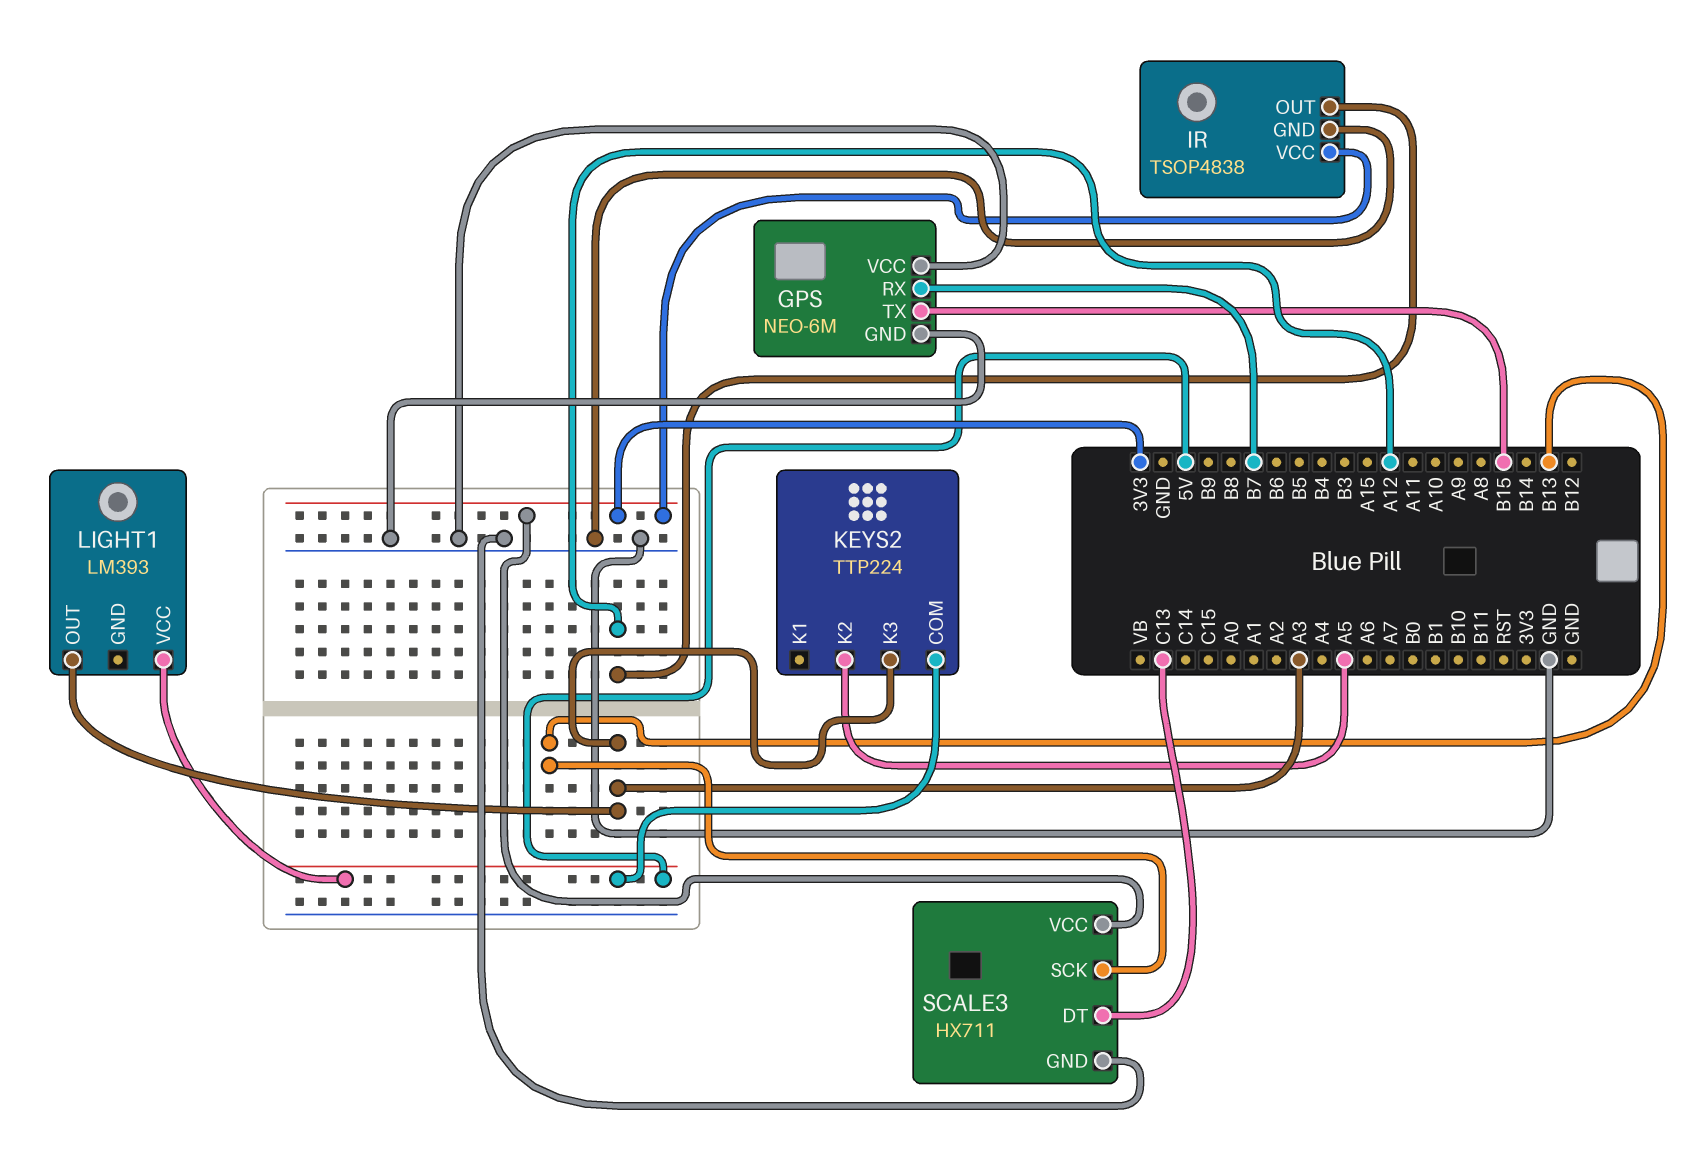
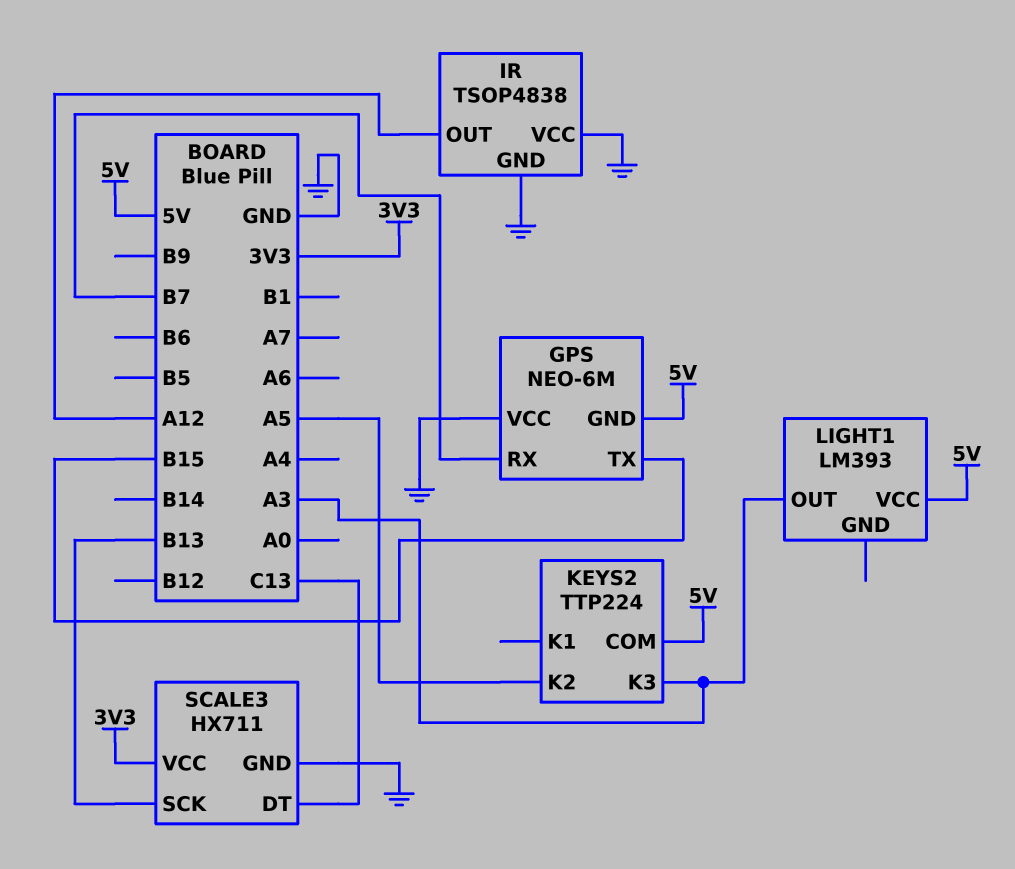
GPS pin GND: GND -> 5V
IR pin VCC: 3V3 -> GND

